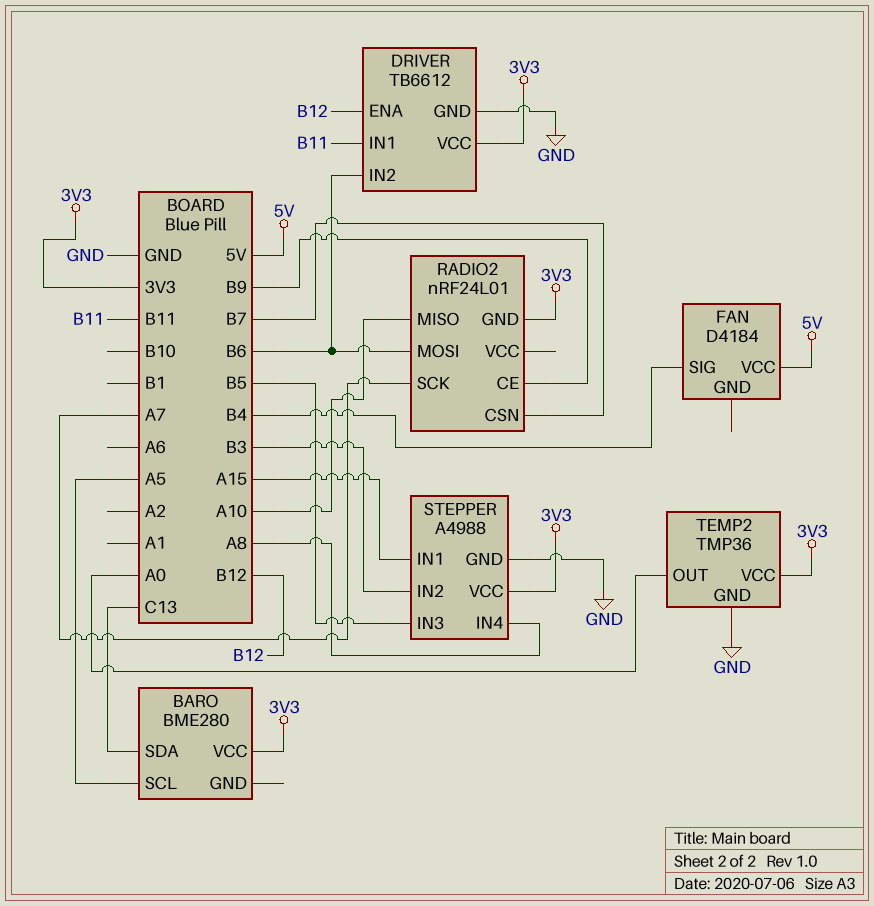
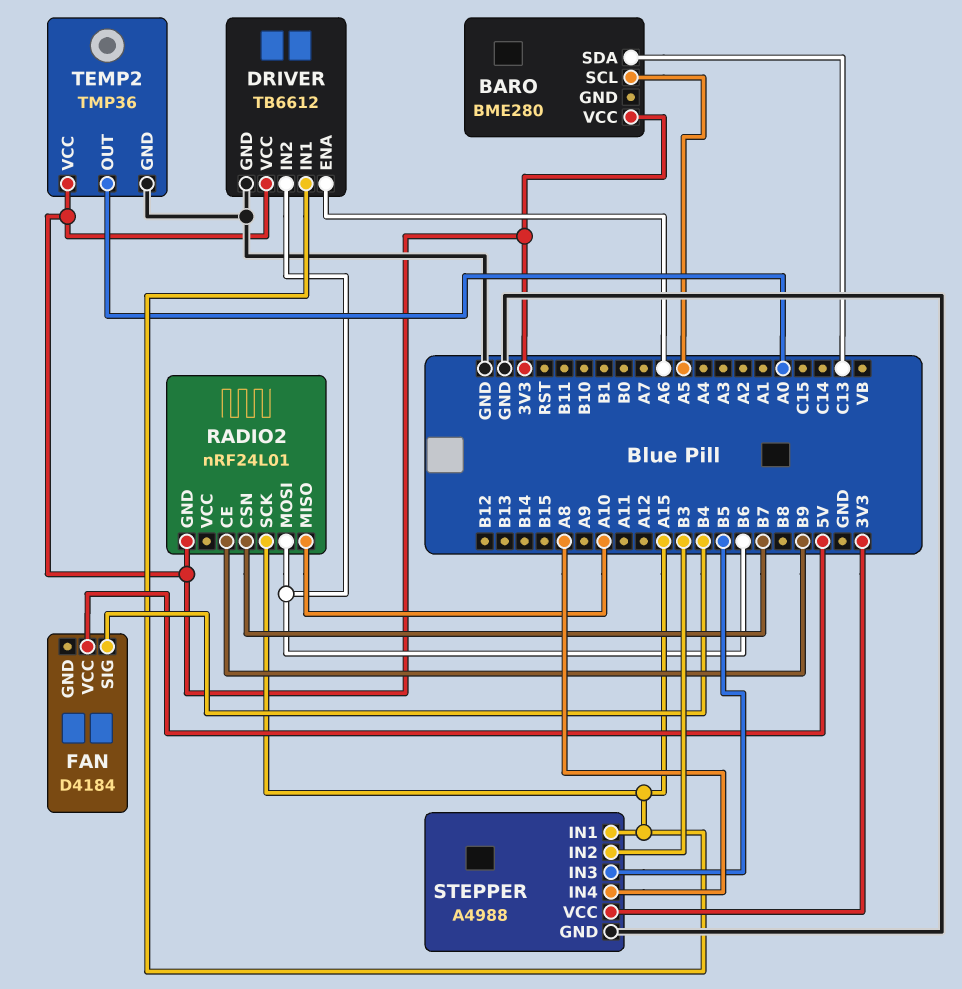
DRIVER pin ENA: B12 -> A6
DRIVER pin IN1: B11 -> A15
RADIO2 pin SCK: A7 -> A15

